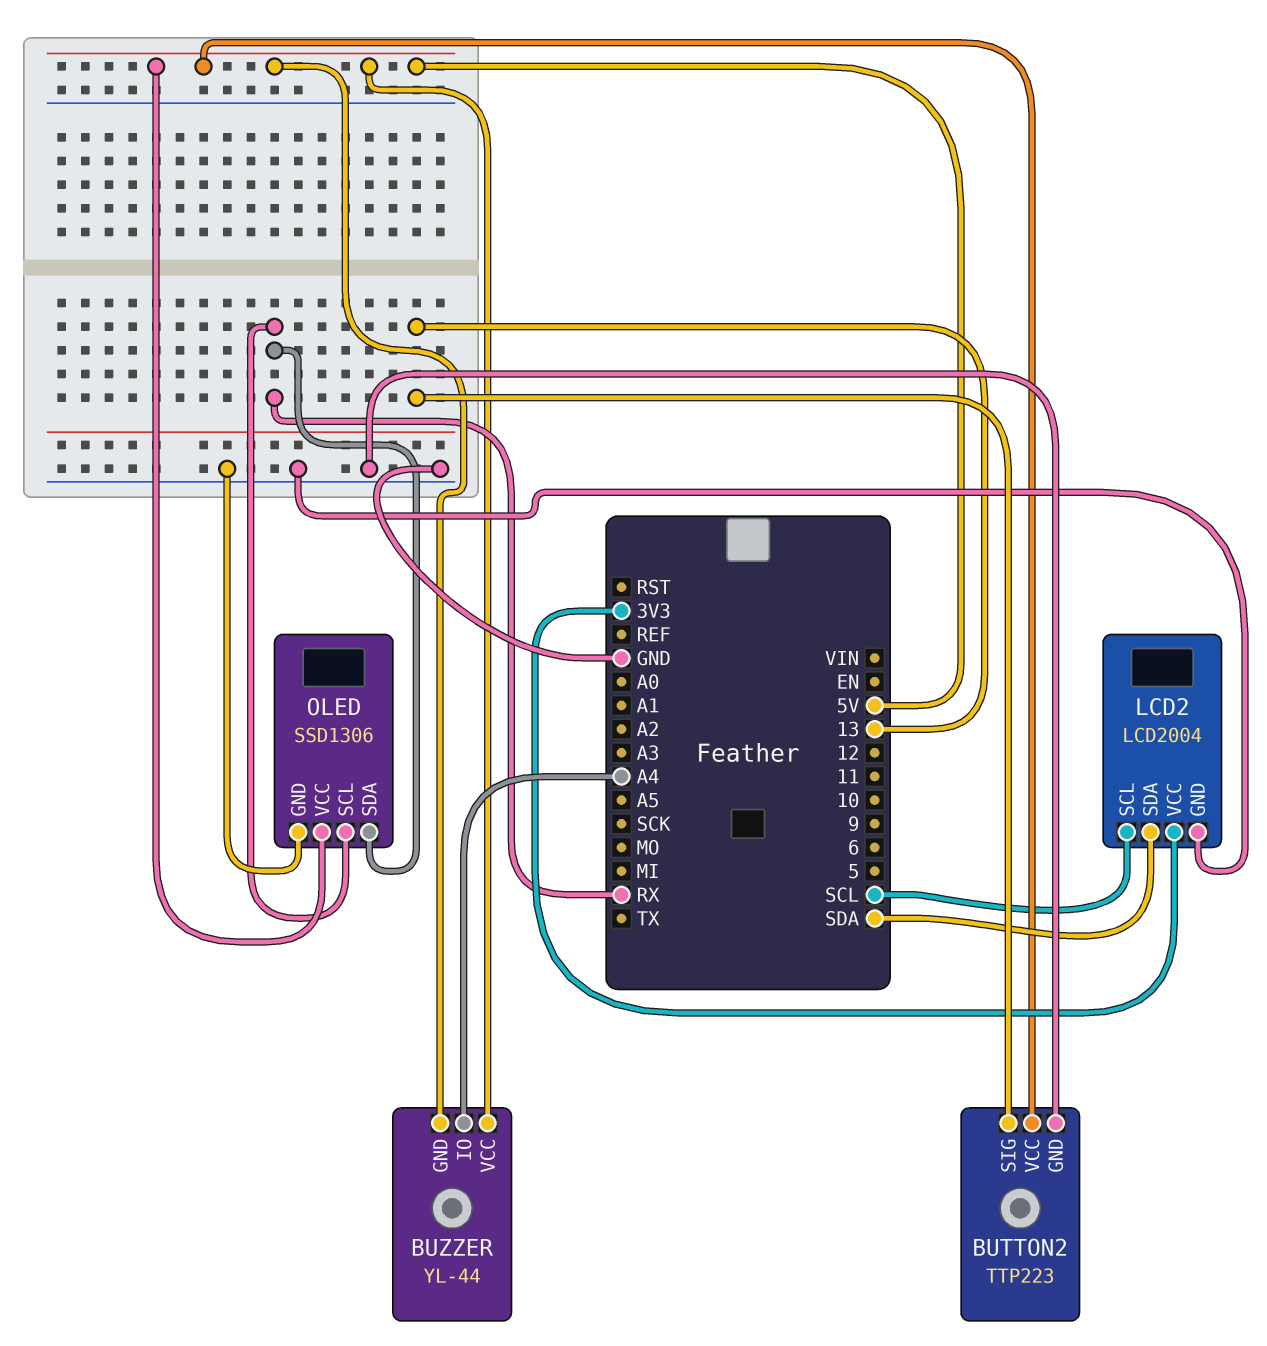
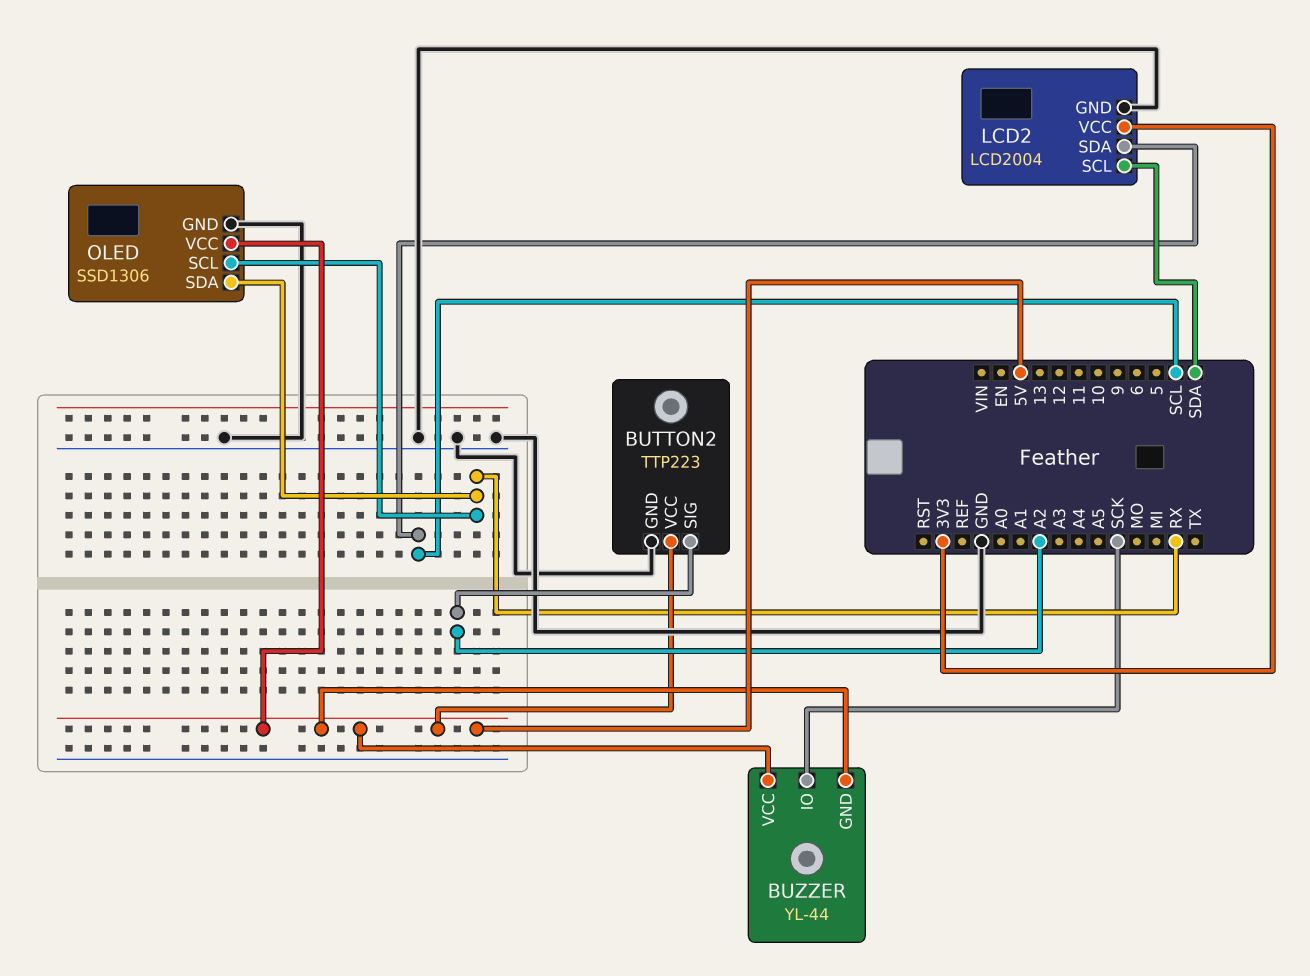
BUTTON2 pin SIG: 13 -> A2
BUZZER pin IO: A4 -> SCK
LCD2 pin SCL: SCL -> SDA
LCD2 pin SDA: SDA -> SCL

